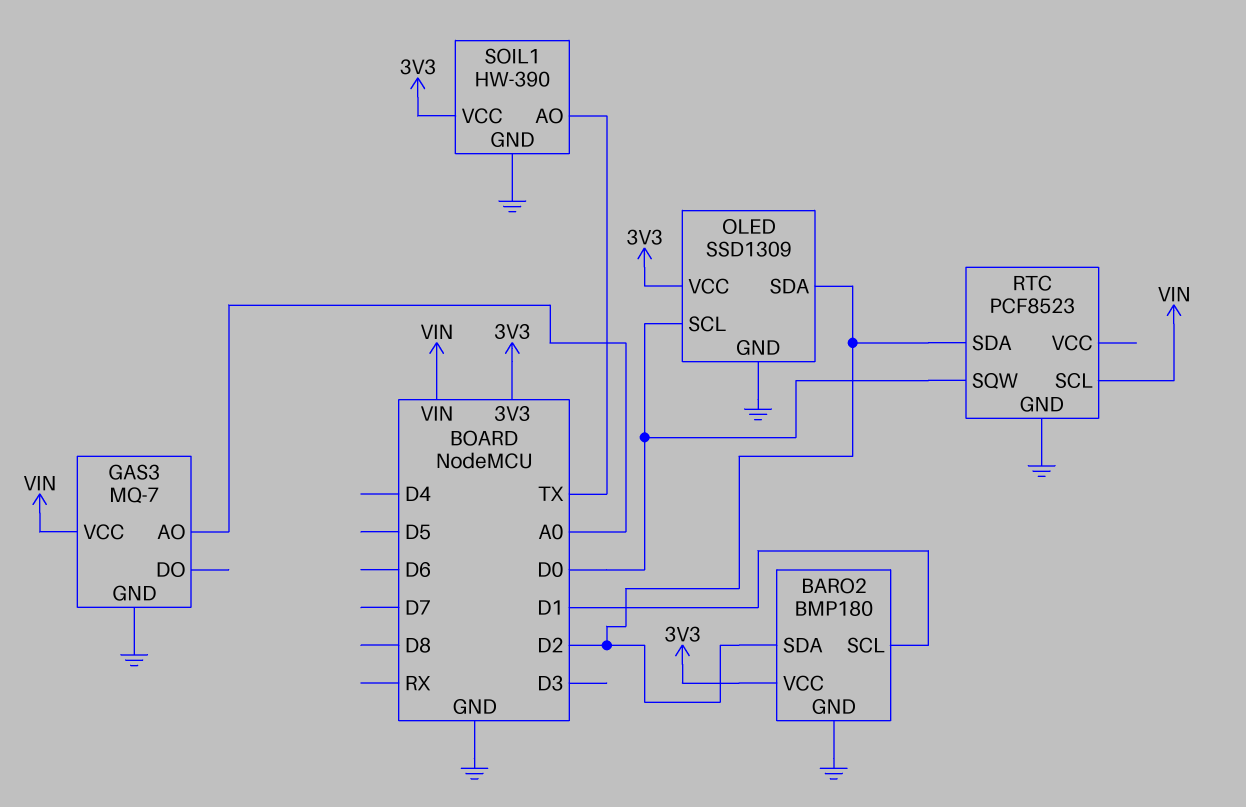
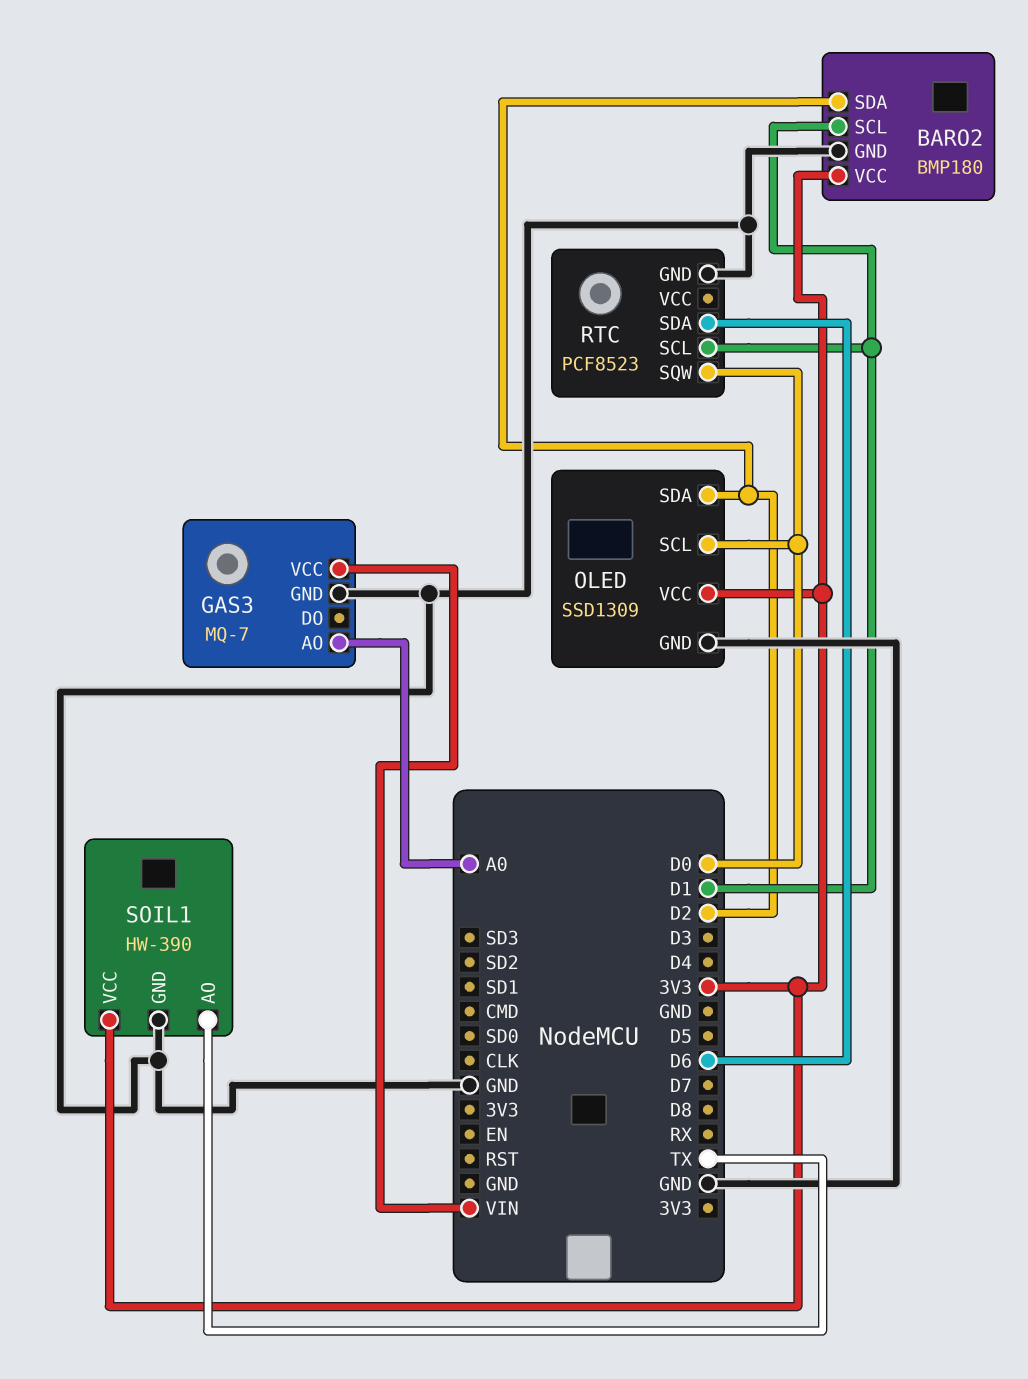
RTC pin SCL: VIN -> D1
RTC pin SDA: D2 -> D6

